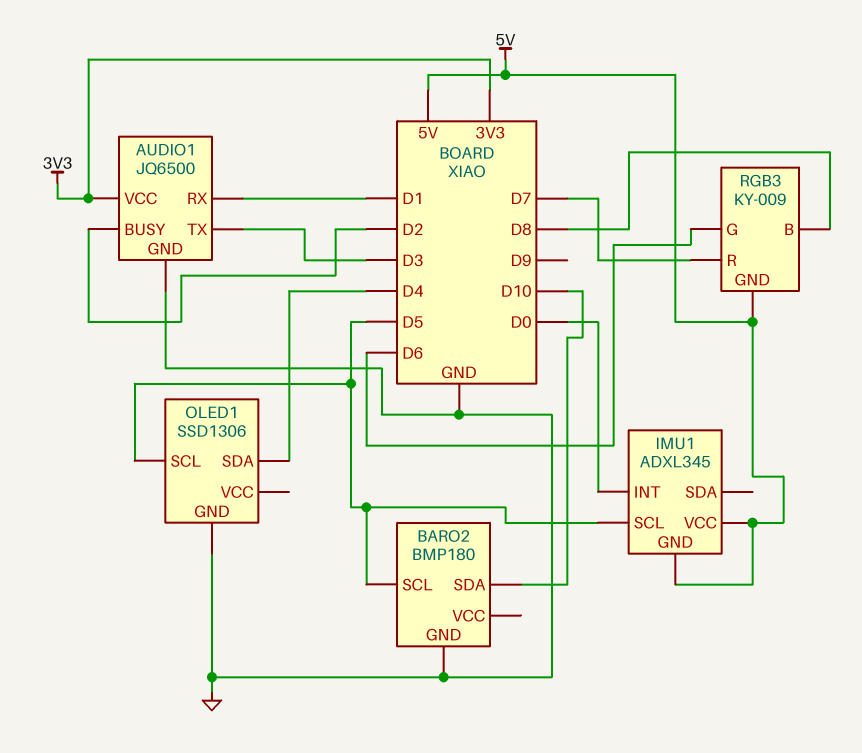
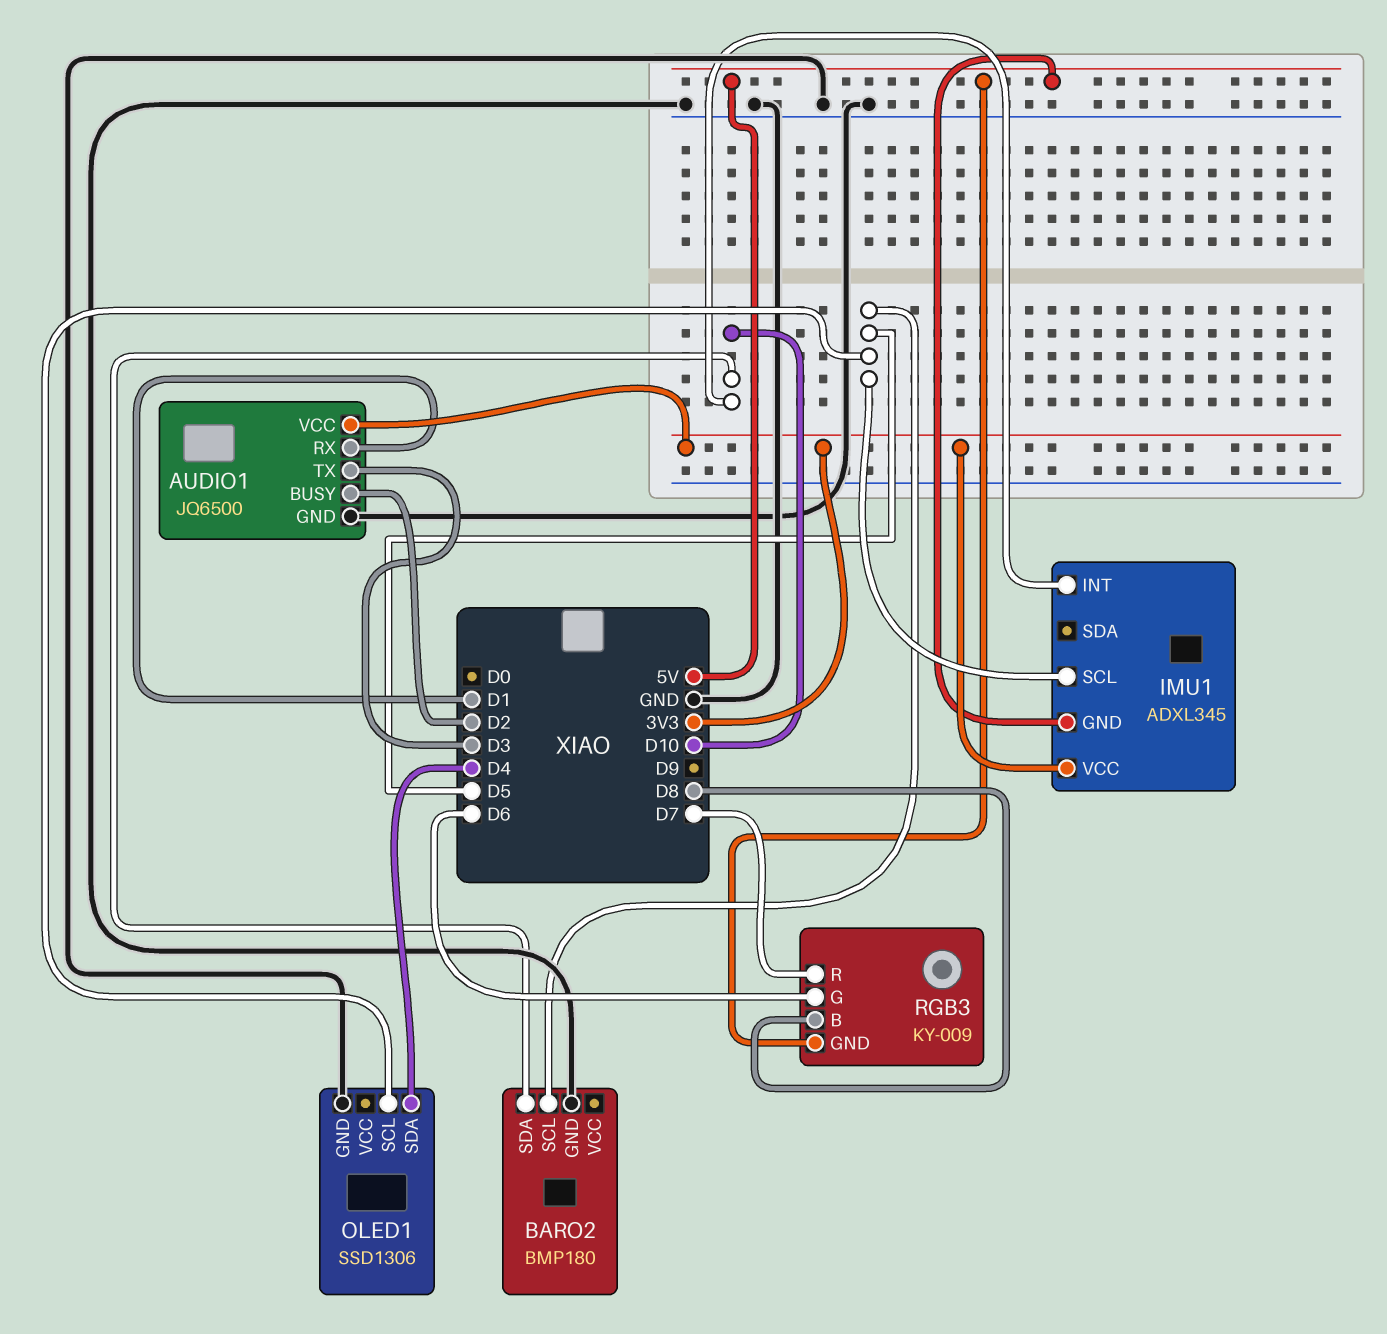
IMU1 pin INT: D0 -> D10
IMU1 pin VCC: 5V -> 3V3

